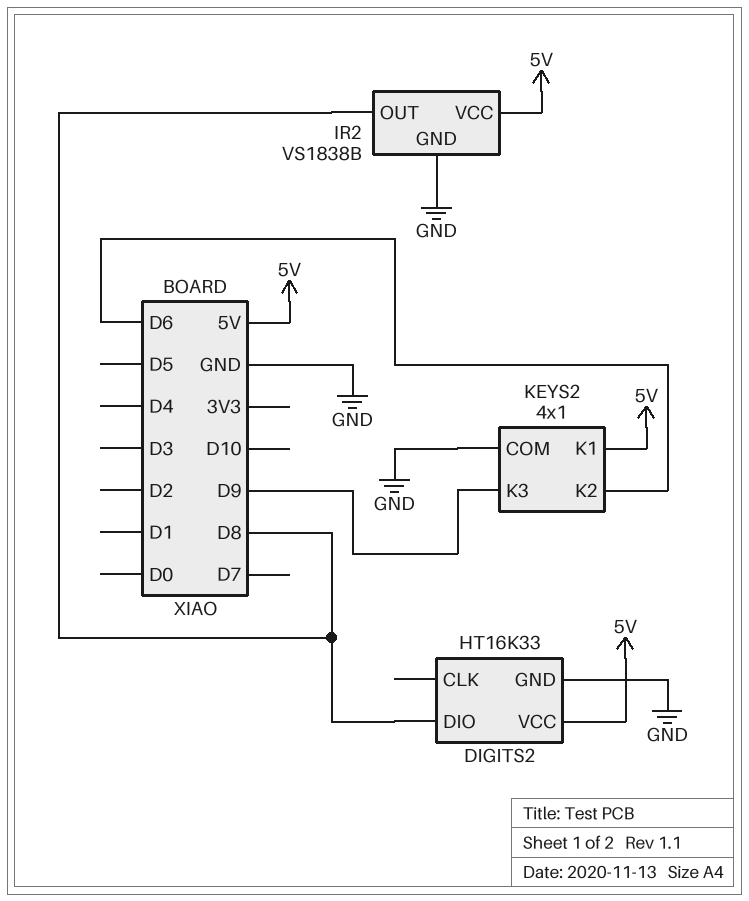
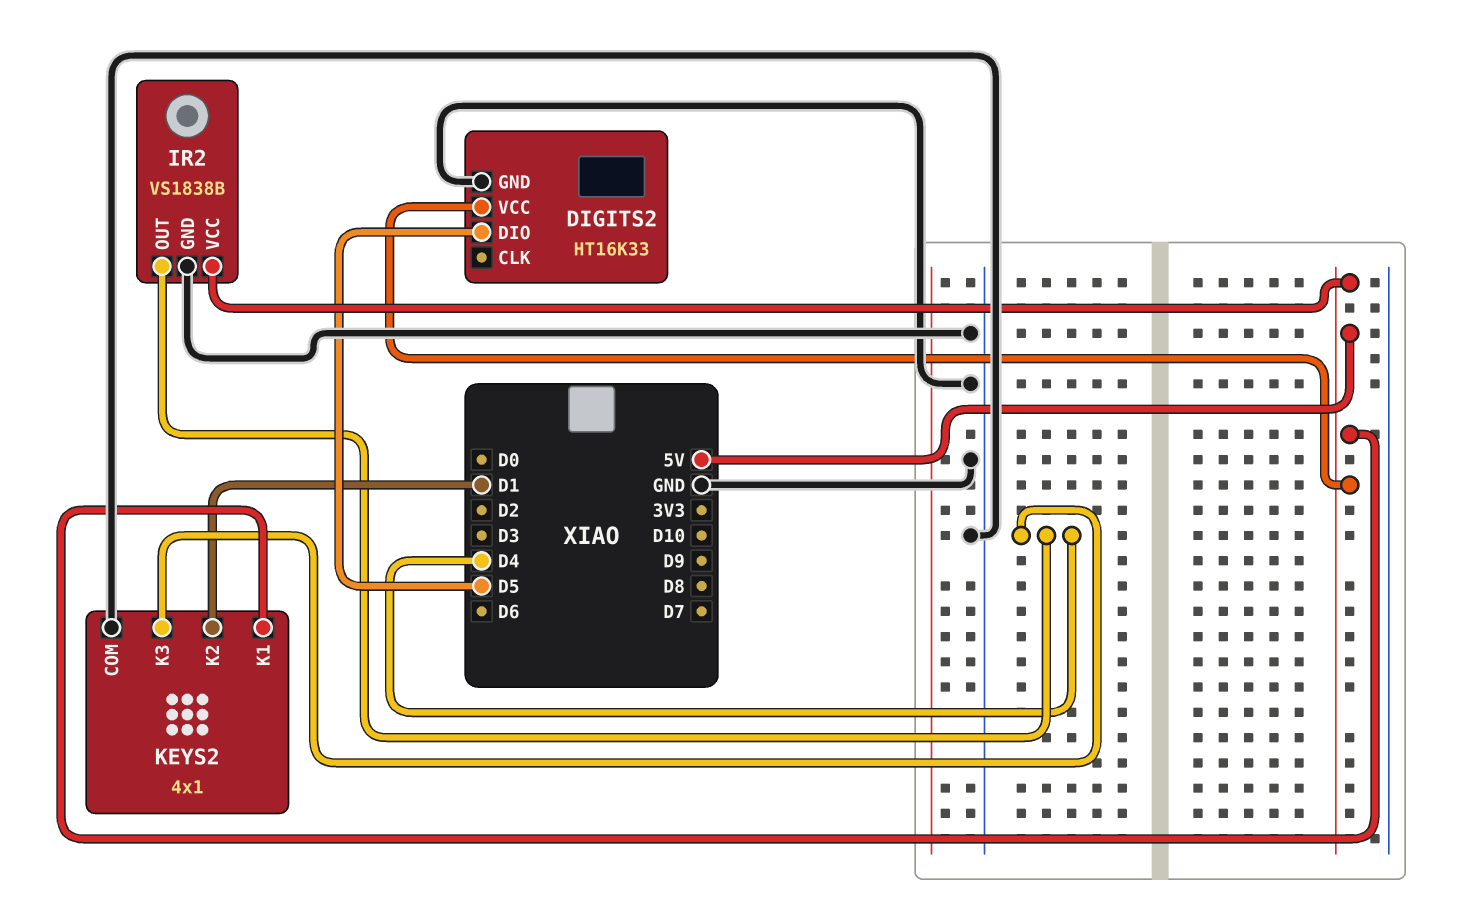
DIGITS2 pin DIO: D8 -> D5
IR2 pin OUT: D8 -> D4
KEYS2 pin K2: D6 -> D1
KEYS2 pin K3: D9 -> D4

